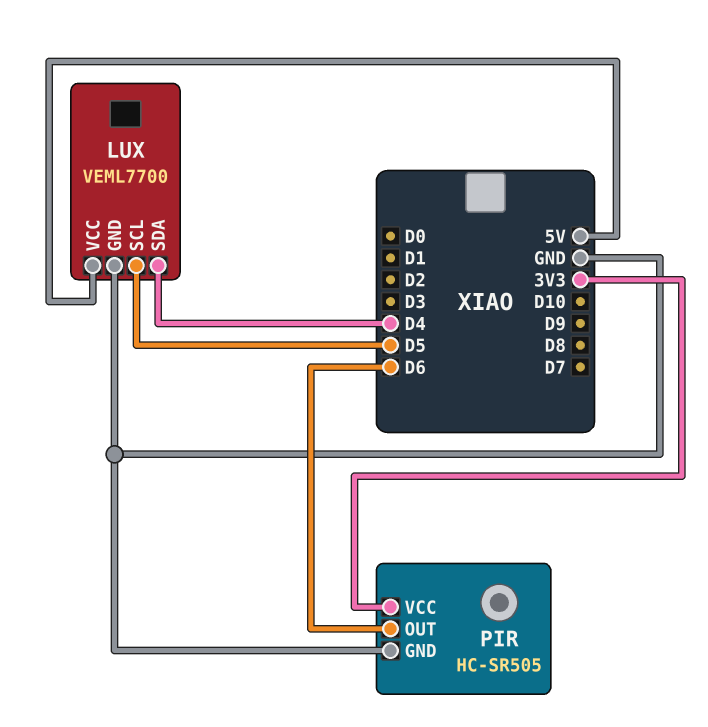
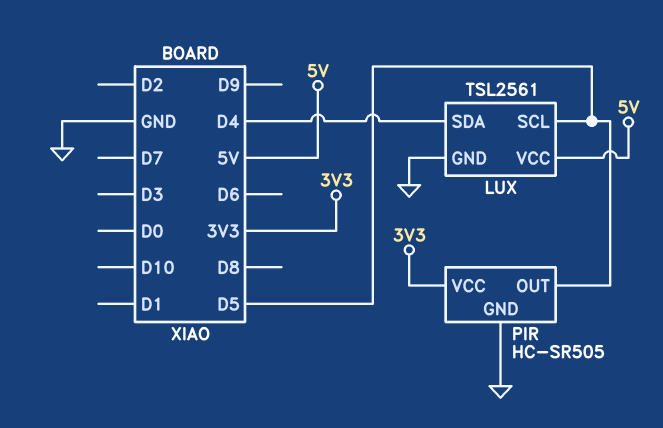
LUX: VEML7700 -> TSL2561
PIR pin OUT: D6 -> D5

